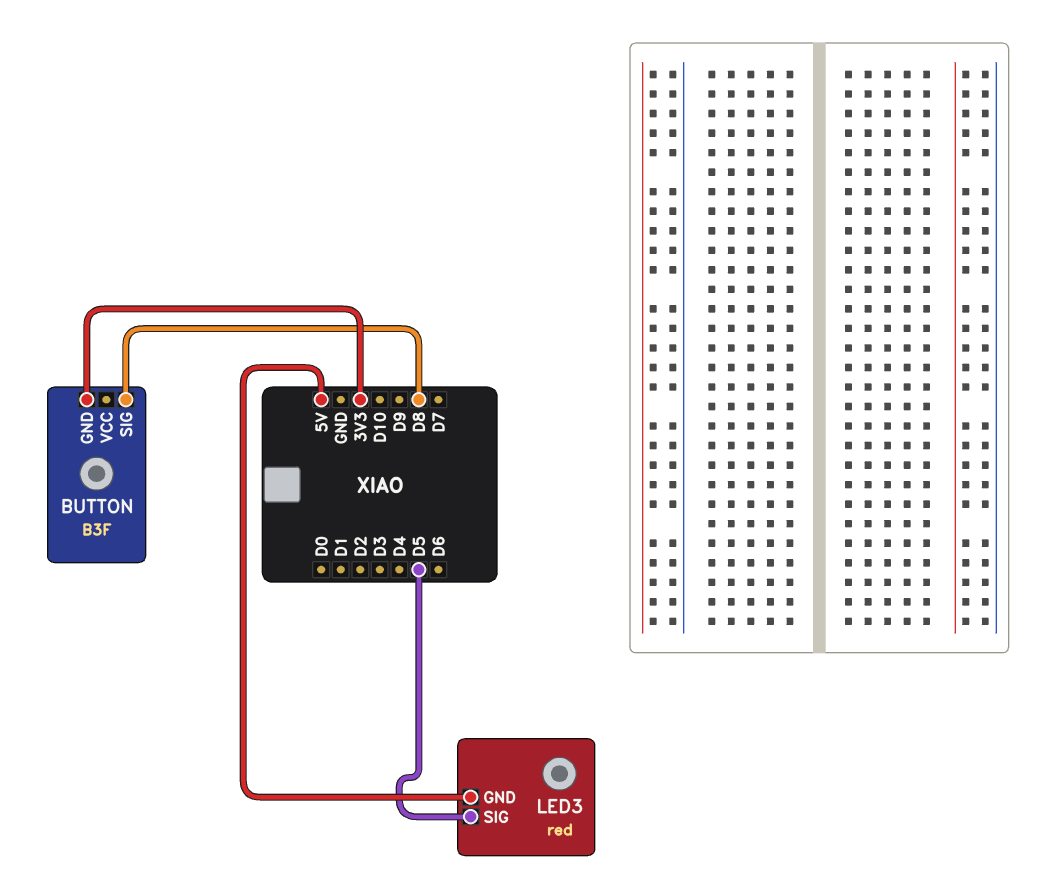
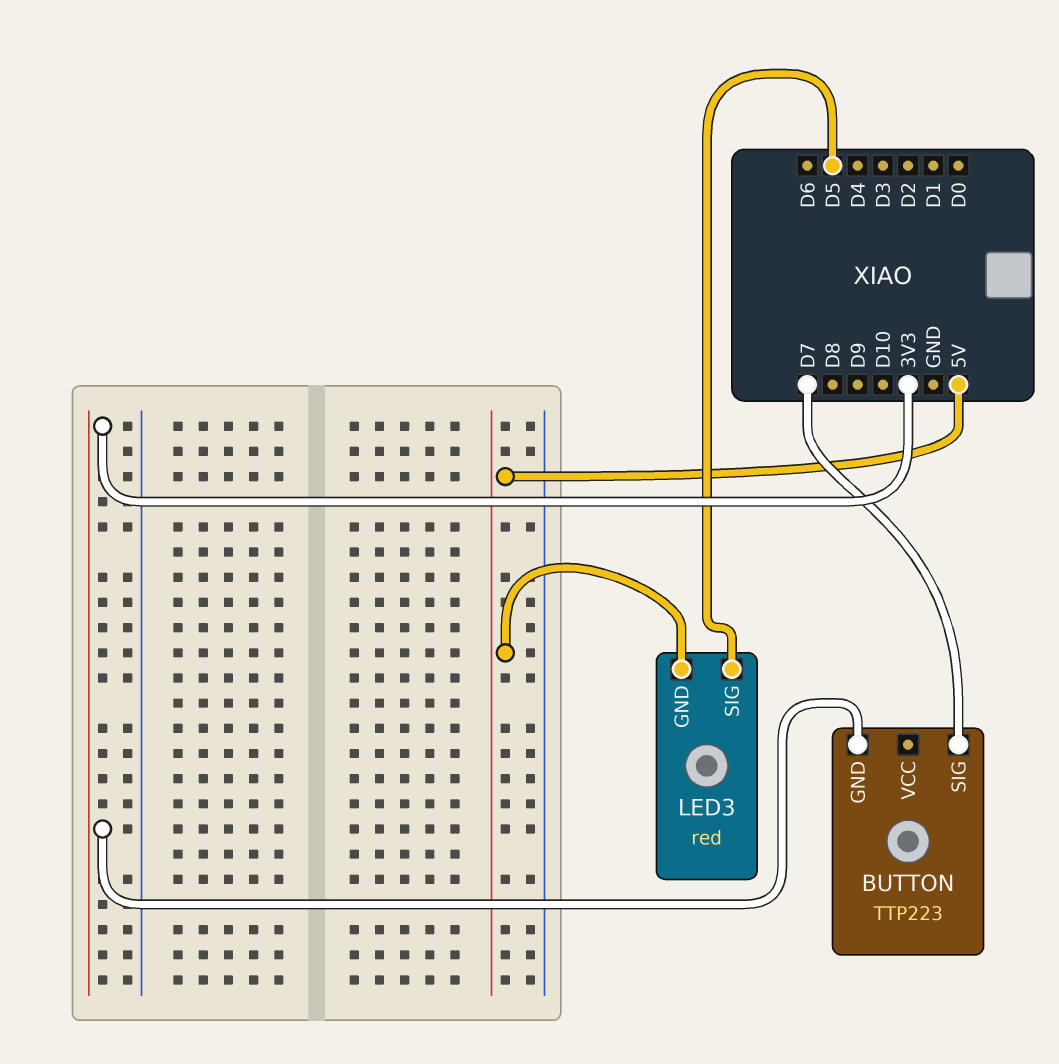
BUTTON: B3F -> TTP223
BUTTON pin SIG: D8 -> D7

